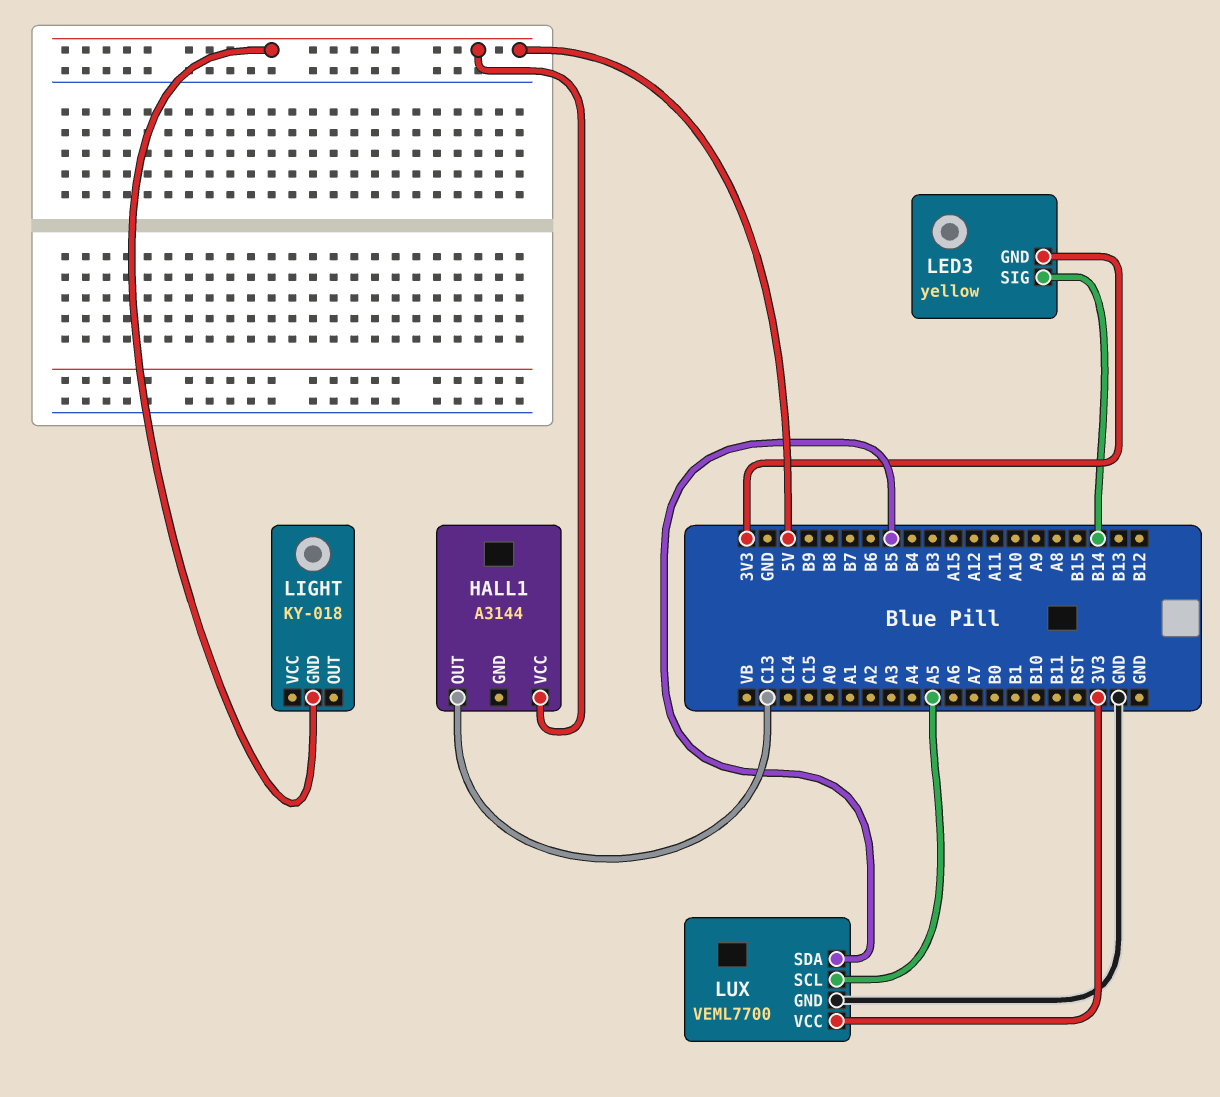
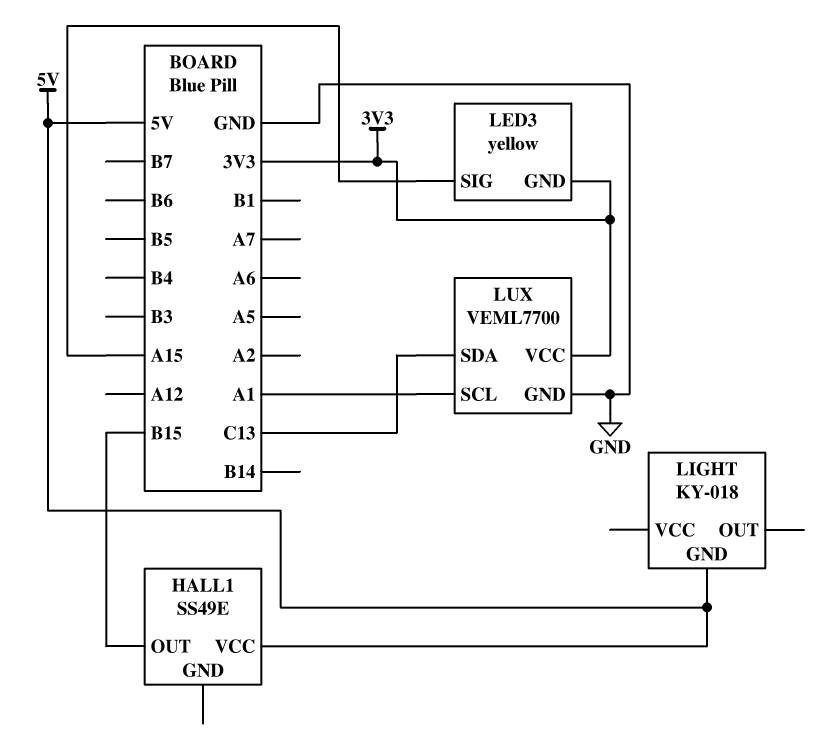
HALL1: A3144 -> SS49E
HALL1 pin OUT: C13 -> B15
LED3 pin SIG: B14 -> A15
LUX pin SCL: A5 -> A1
LUX pin SDA: B5 -> C13

